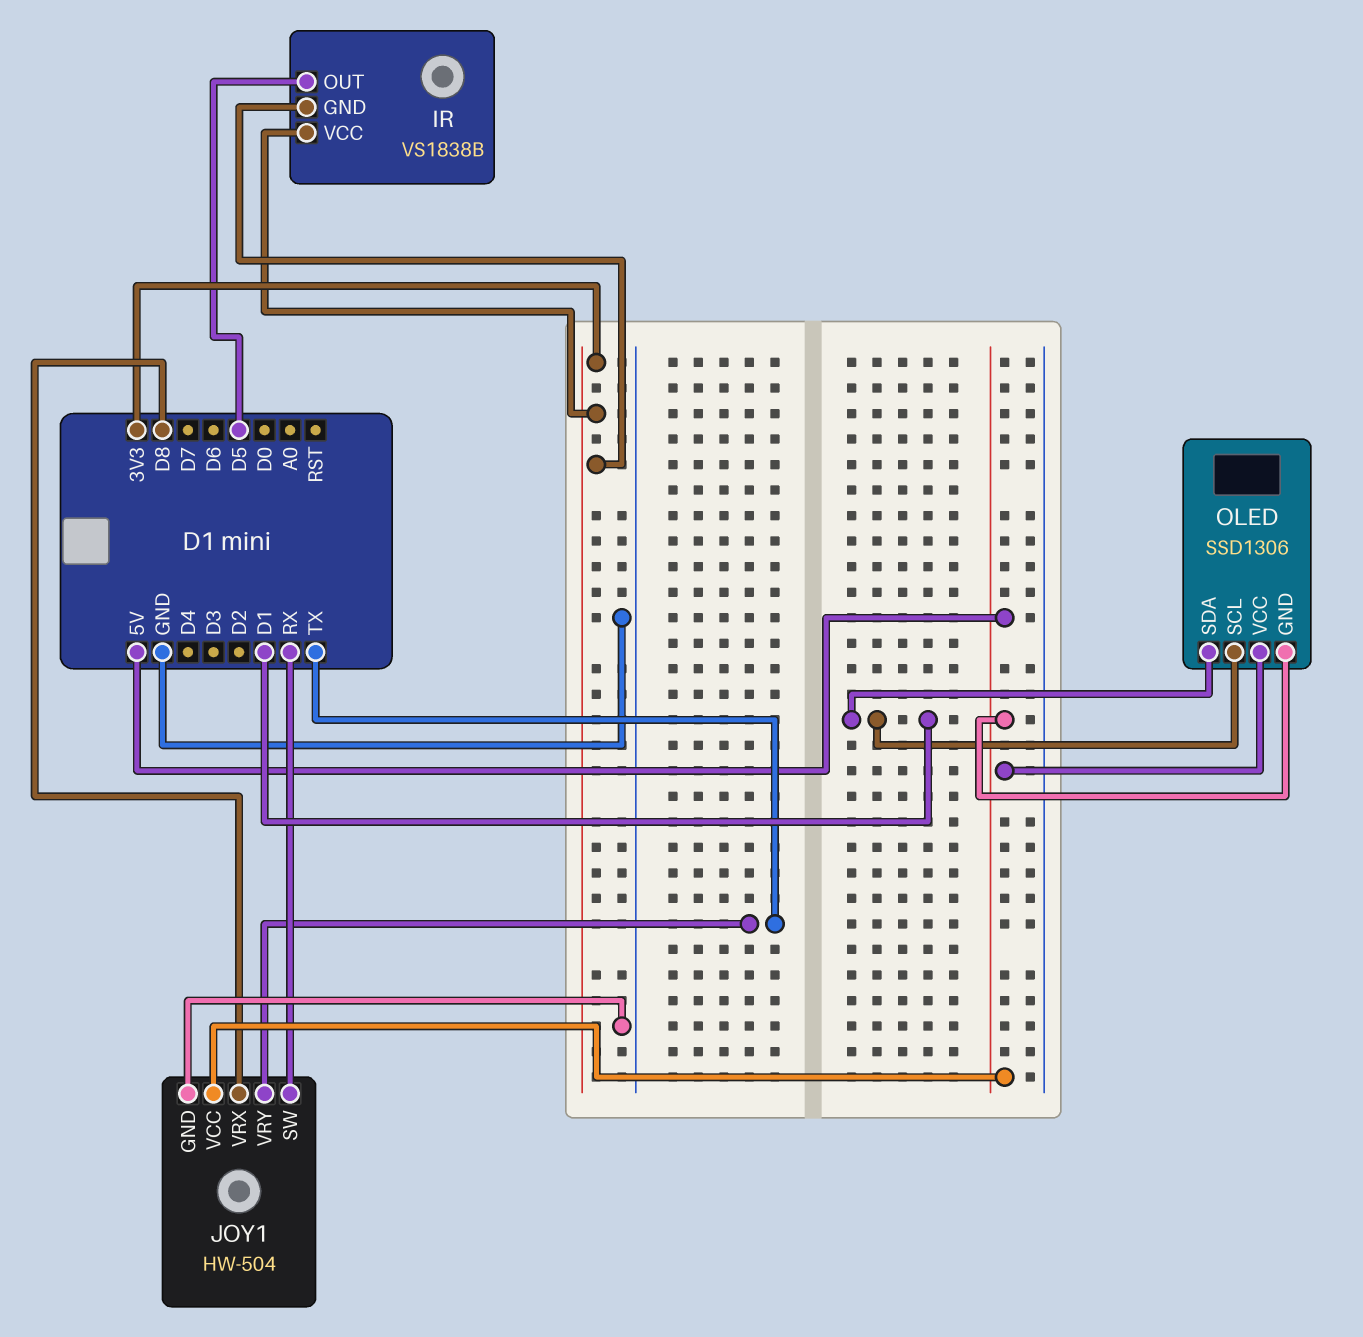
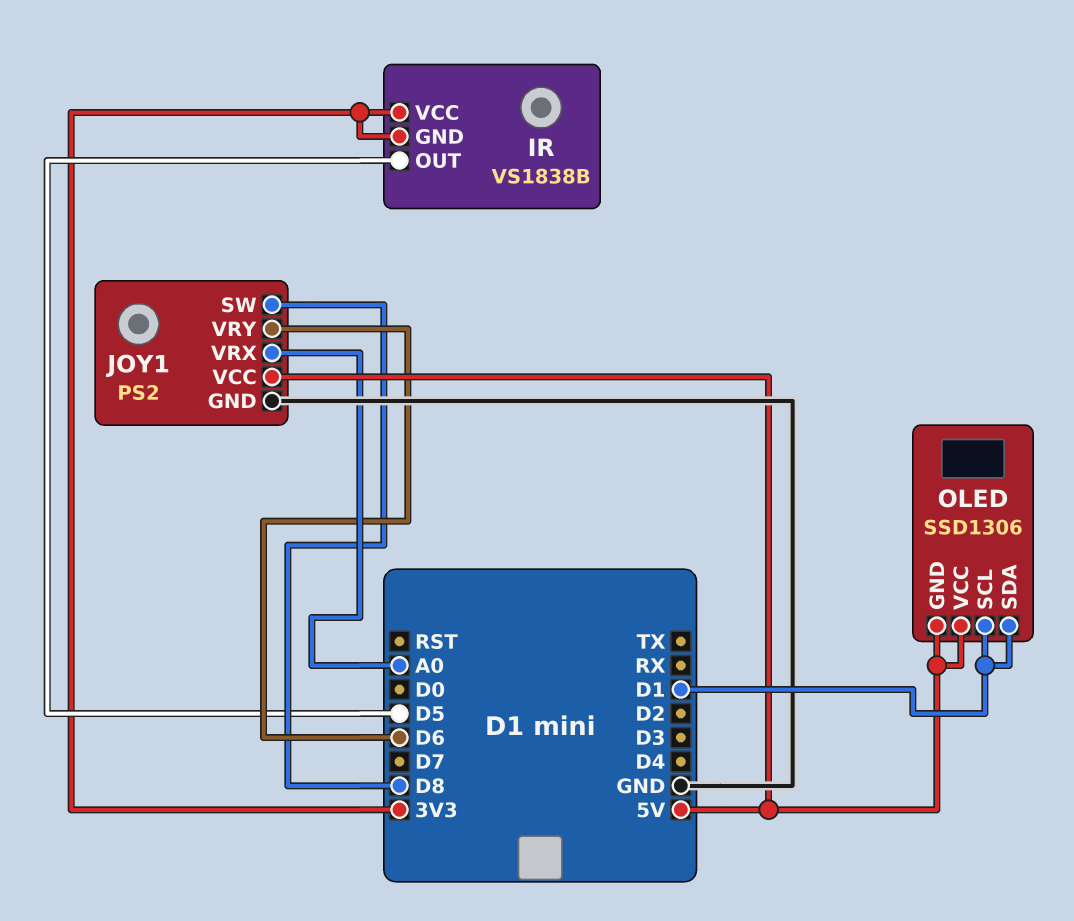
JOY1: HW-504 -> PS2
JOY1 pin SW: RX -> D8
JOY1 pin VRX: D8 -> A0
JOY1 pin VRY: TX -> D6

